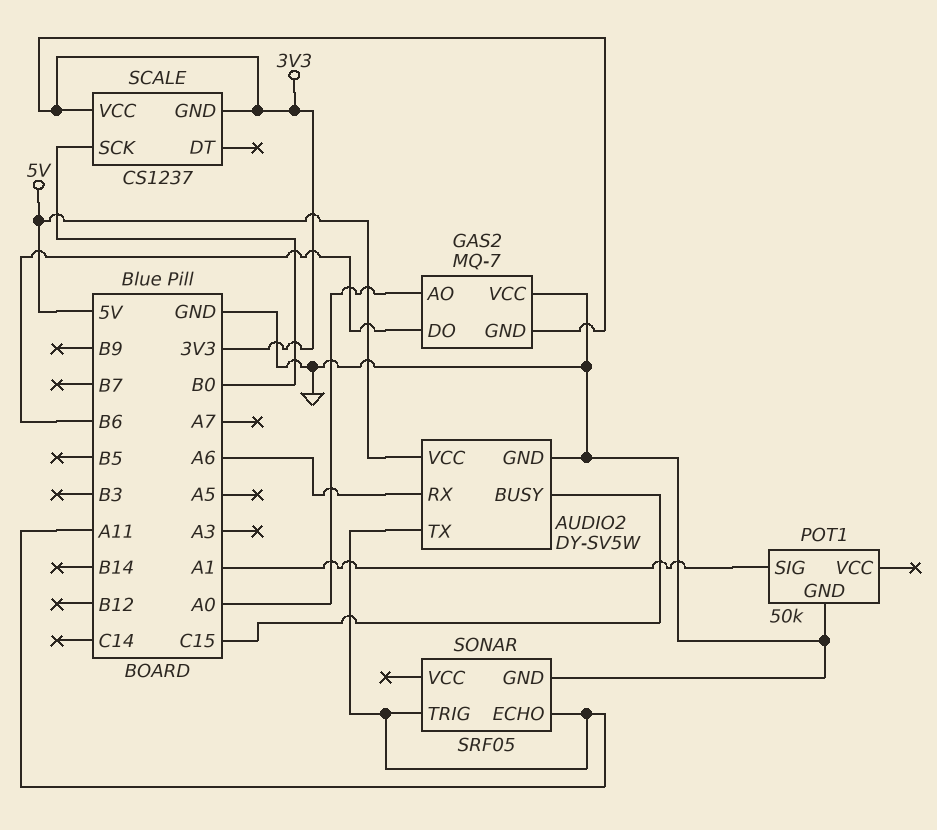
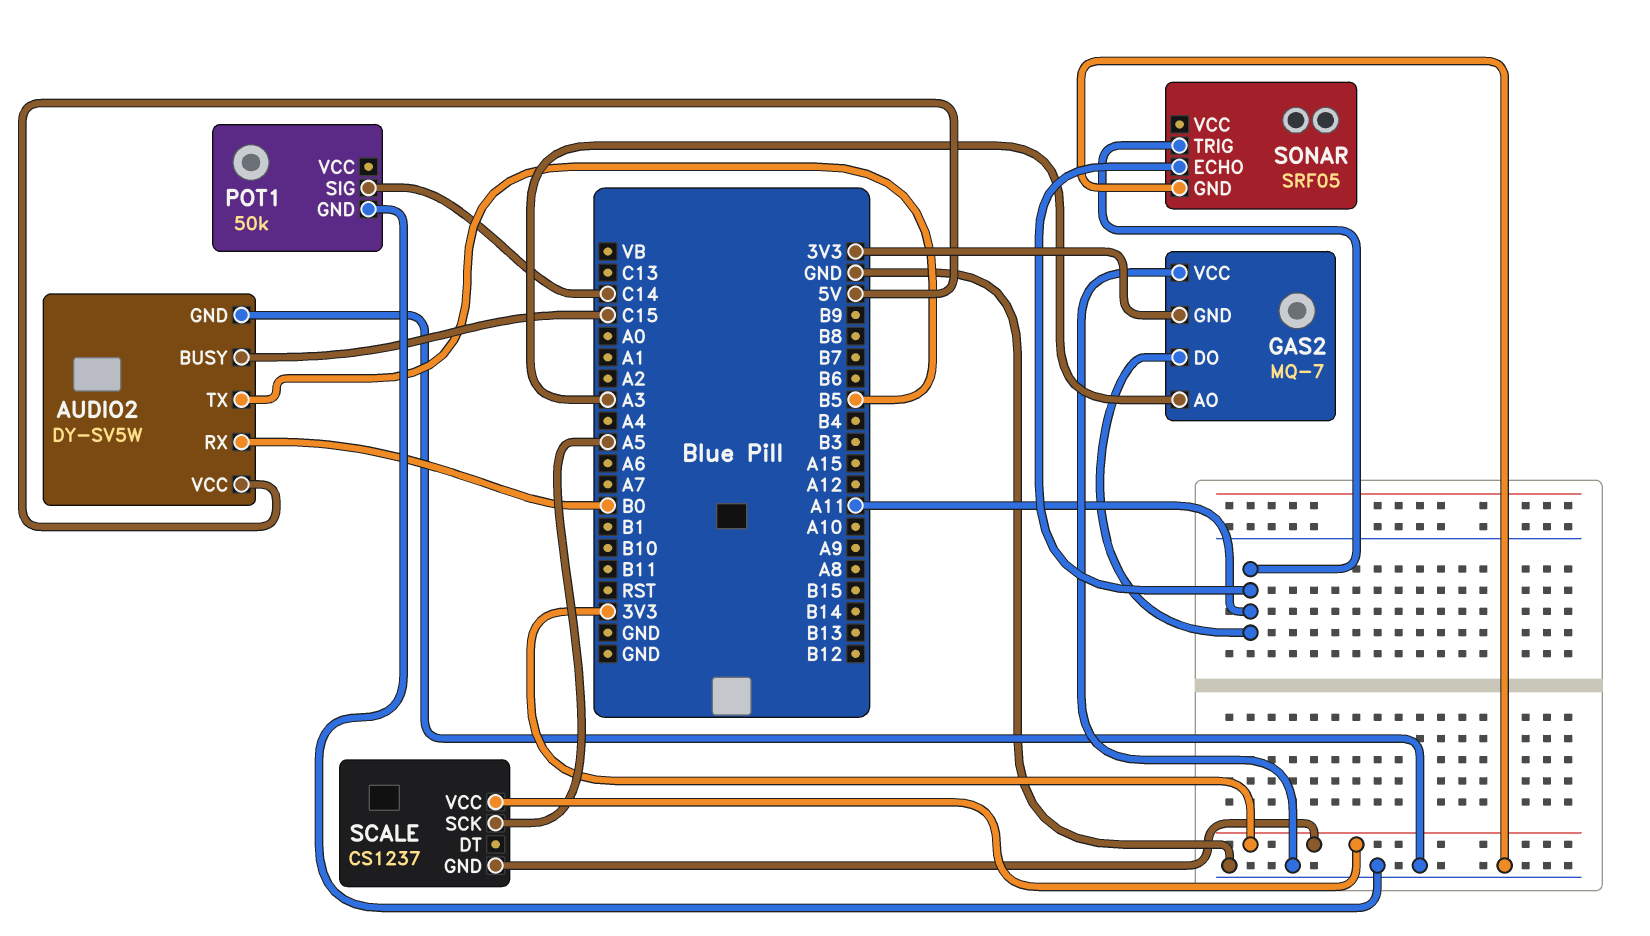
AUDIO2 pin RX: A6 -> B0
AUDIO2 pin TX: A11 -> B5
GAS2 pin AO: A0 -> A3
GAS2 pin DO: B6 -> A11
POT1 pin SIG: A1 -> C14
SCALE pin SCK: B0 -> A5

